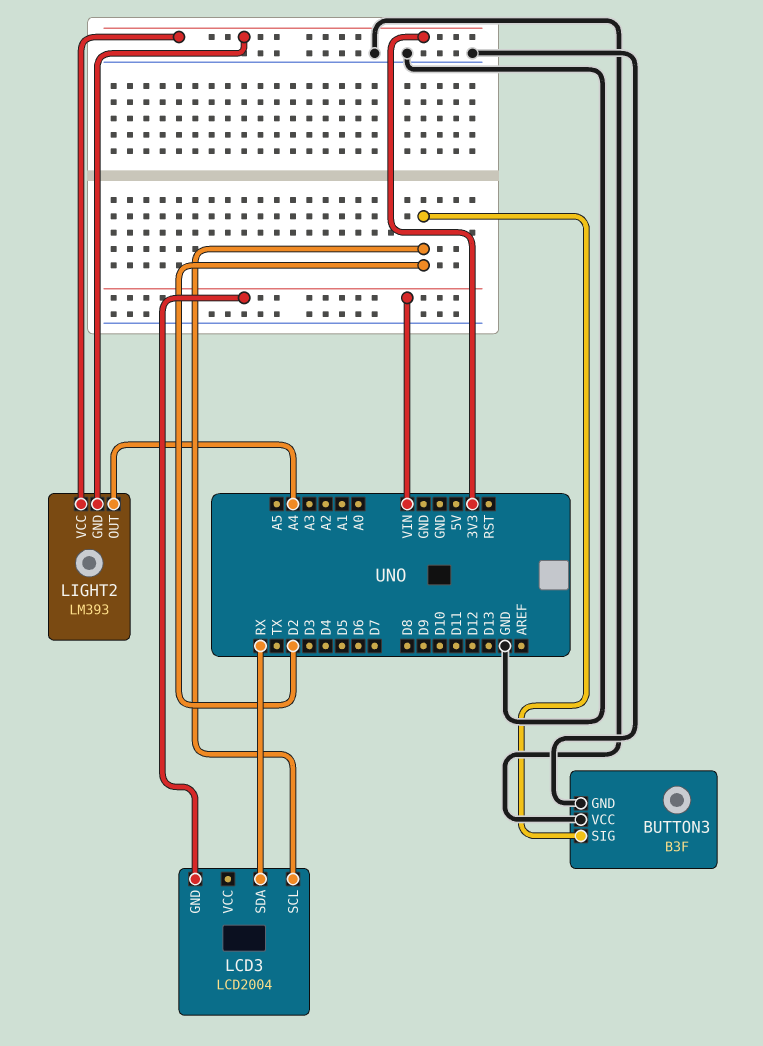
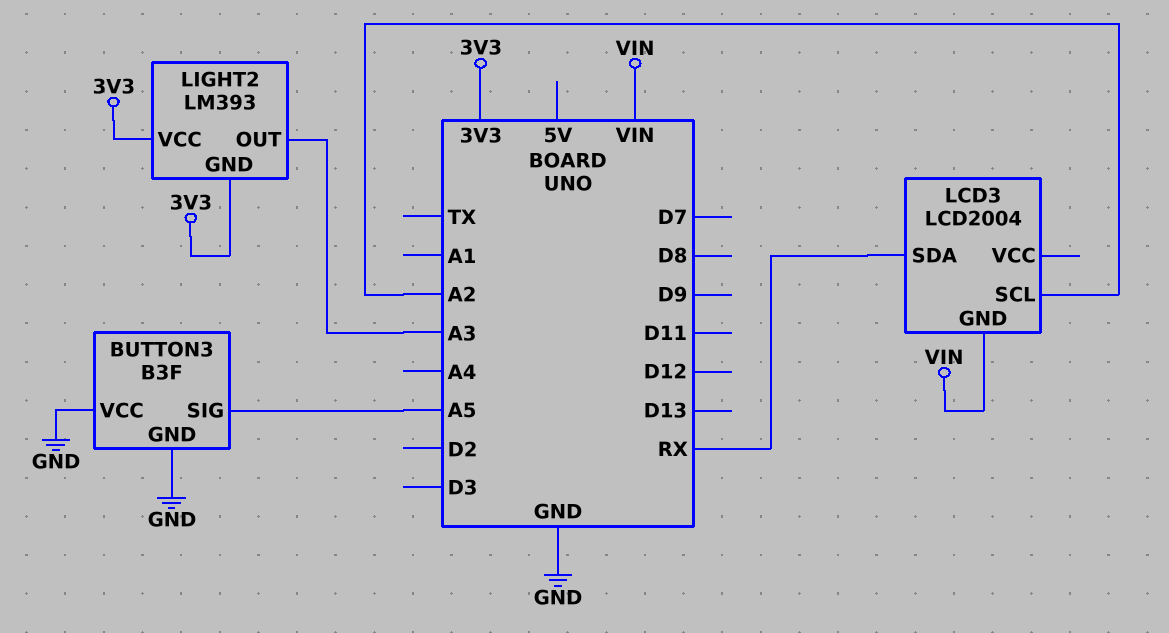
BUTTON3 pin SIG: D2 -> A5
LCD3 pin SCL: D2 -> A2
LIGHT2 pin OUT: A4 -> A3

